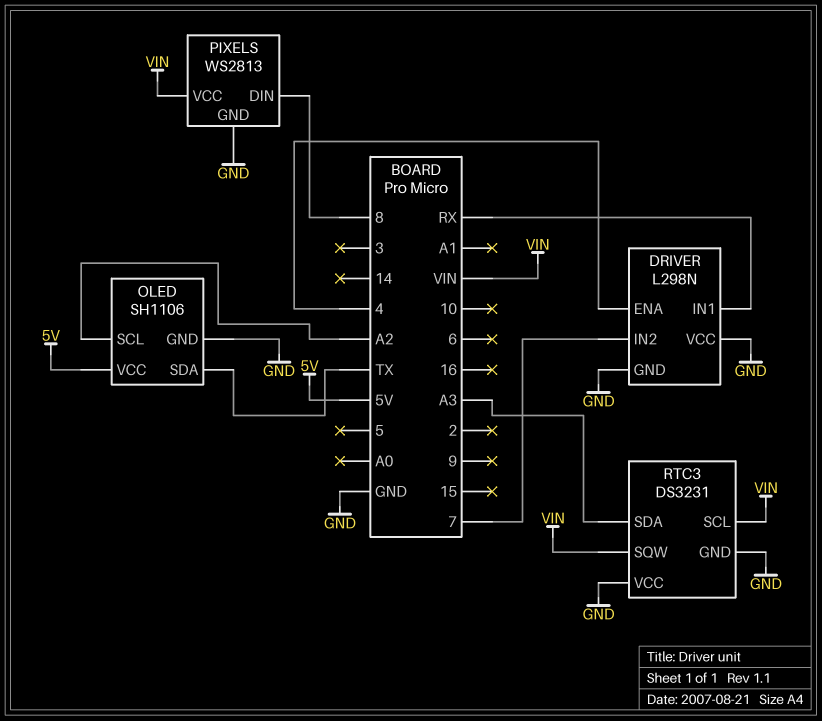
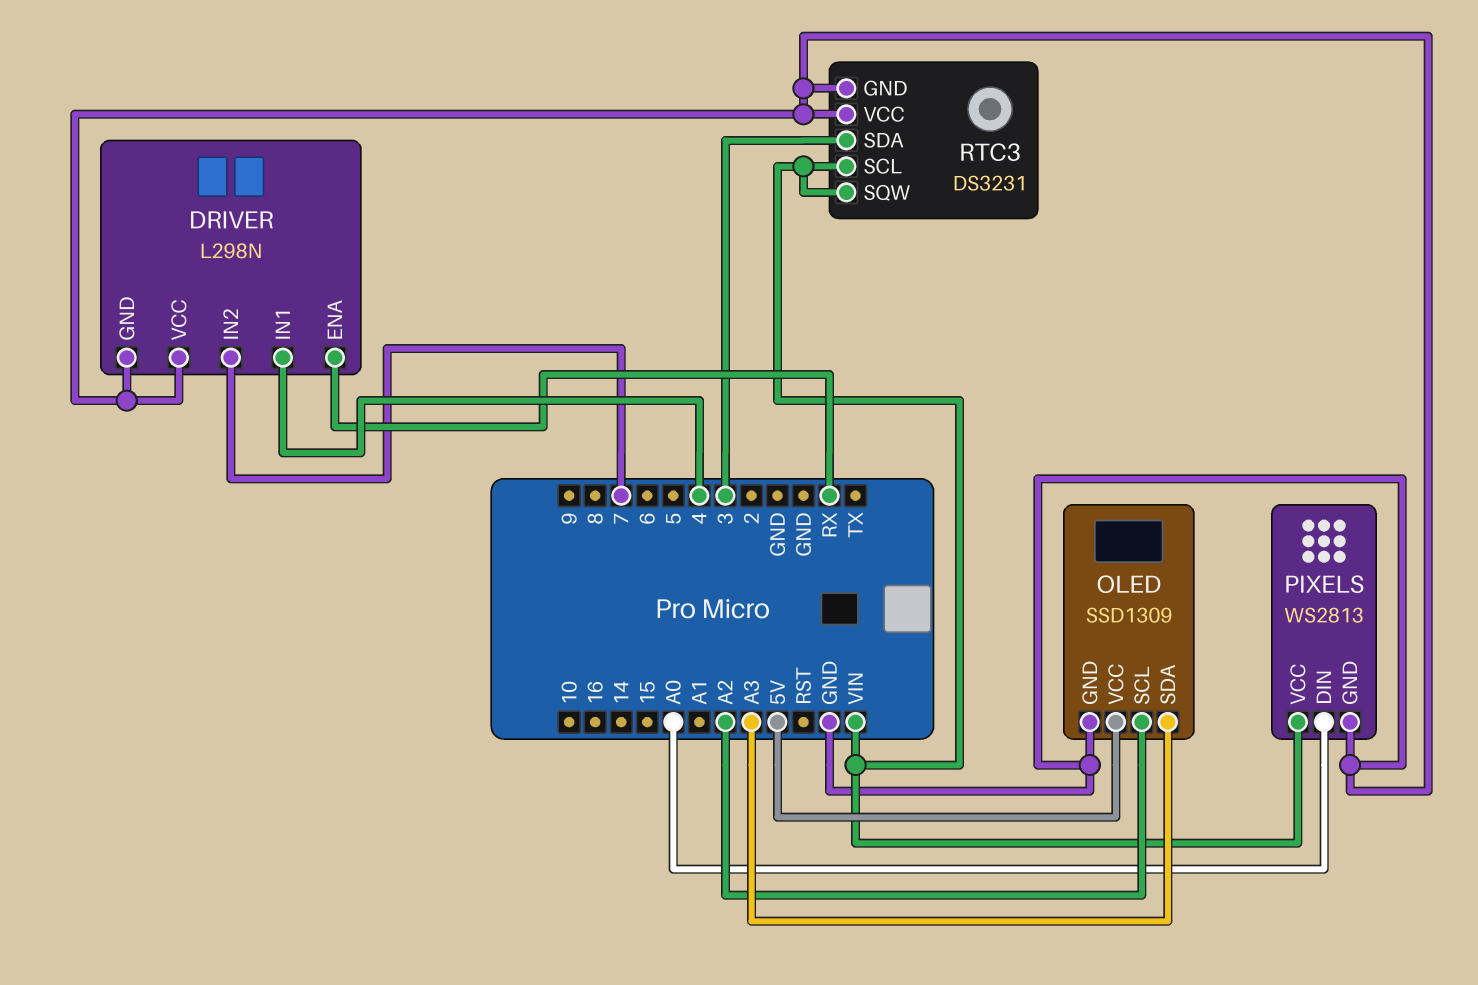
DRIVER pin ENA: 4 -> RX
DRIVER pin IN1: RX -> 4
OLED: SH1106 -> SSD1309
OLED pin SDA: TX -> A3
PIXELS pin DIN: 8 -> A0
RTC3 pin SDA: A3 -> 3

